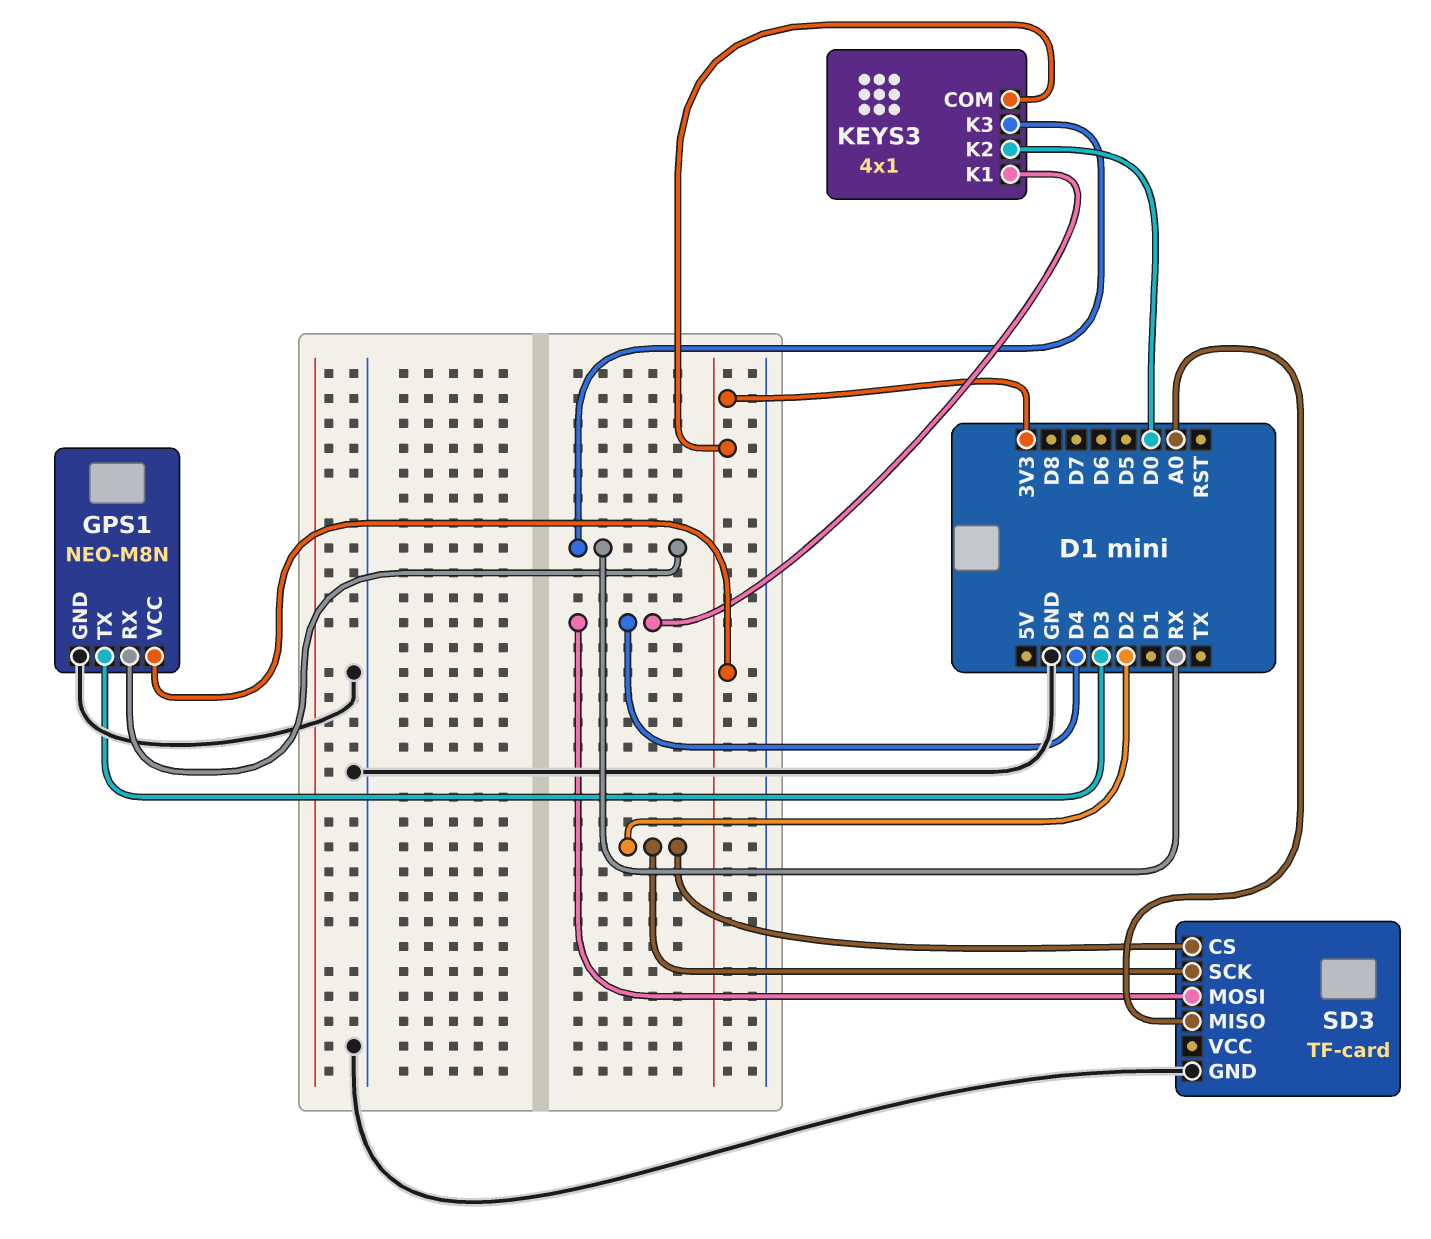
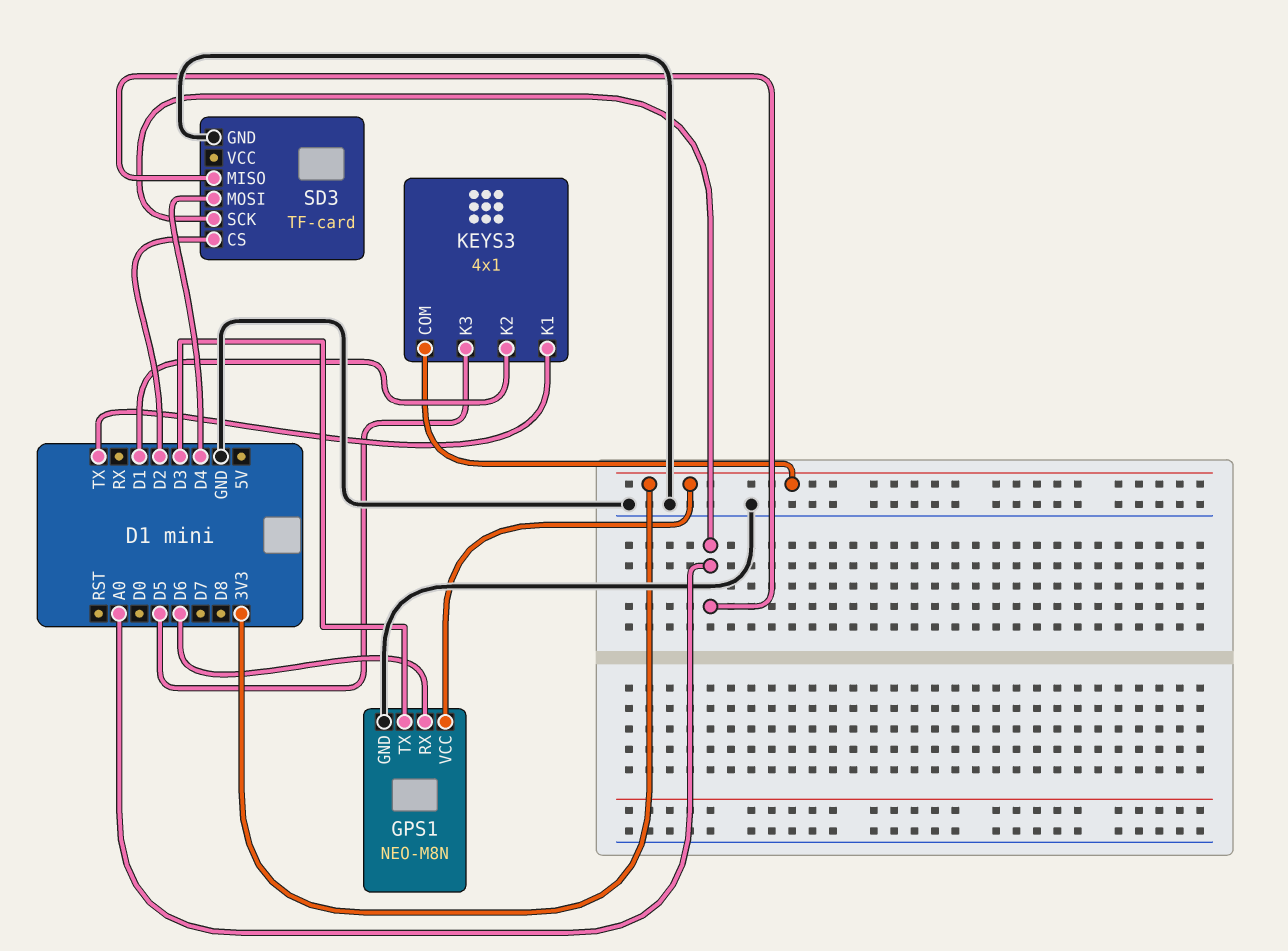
GPS1 pin RX: RX -> D6
KEYS3 pin K1: D4 -> TX
KEYS3 pin K2: D0 -> D1
KEYS3 pin K3: RX -> D5
SD3 pin SCK: D2 -> A0

